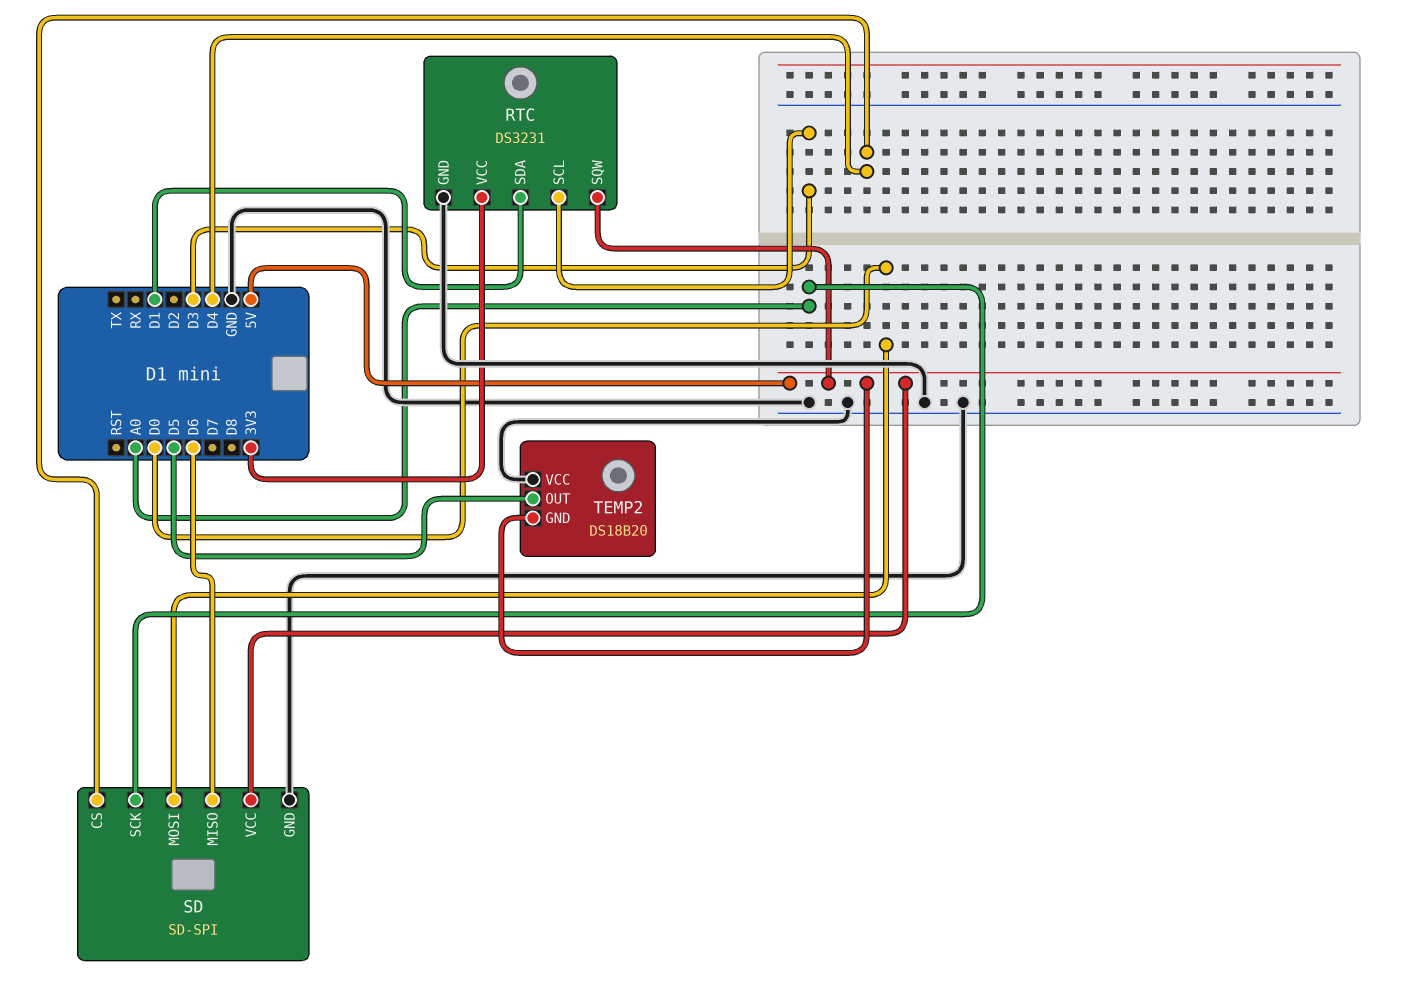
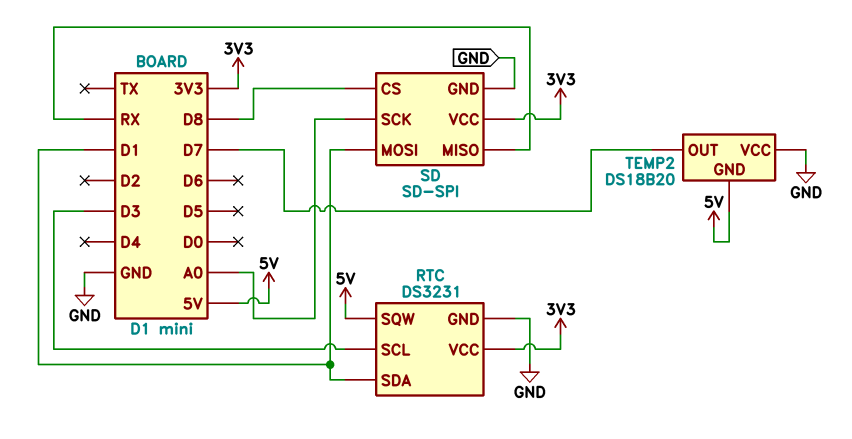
SD pin CS: D4 -> D8
SD pin MISO: D6 -> RX
SD pin MOSI: D0 -> D1
SD pin VCC: 5V -> 3V3
TEMP2 pin OUT: D5 -> D7

